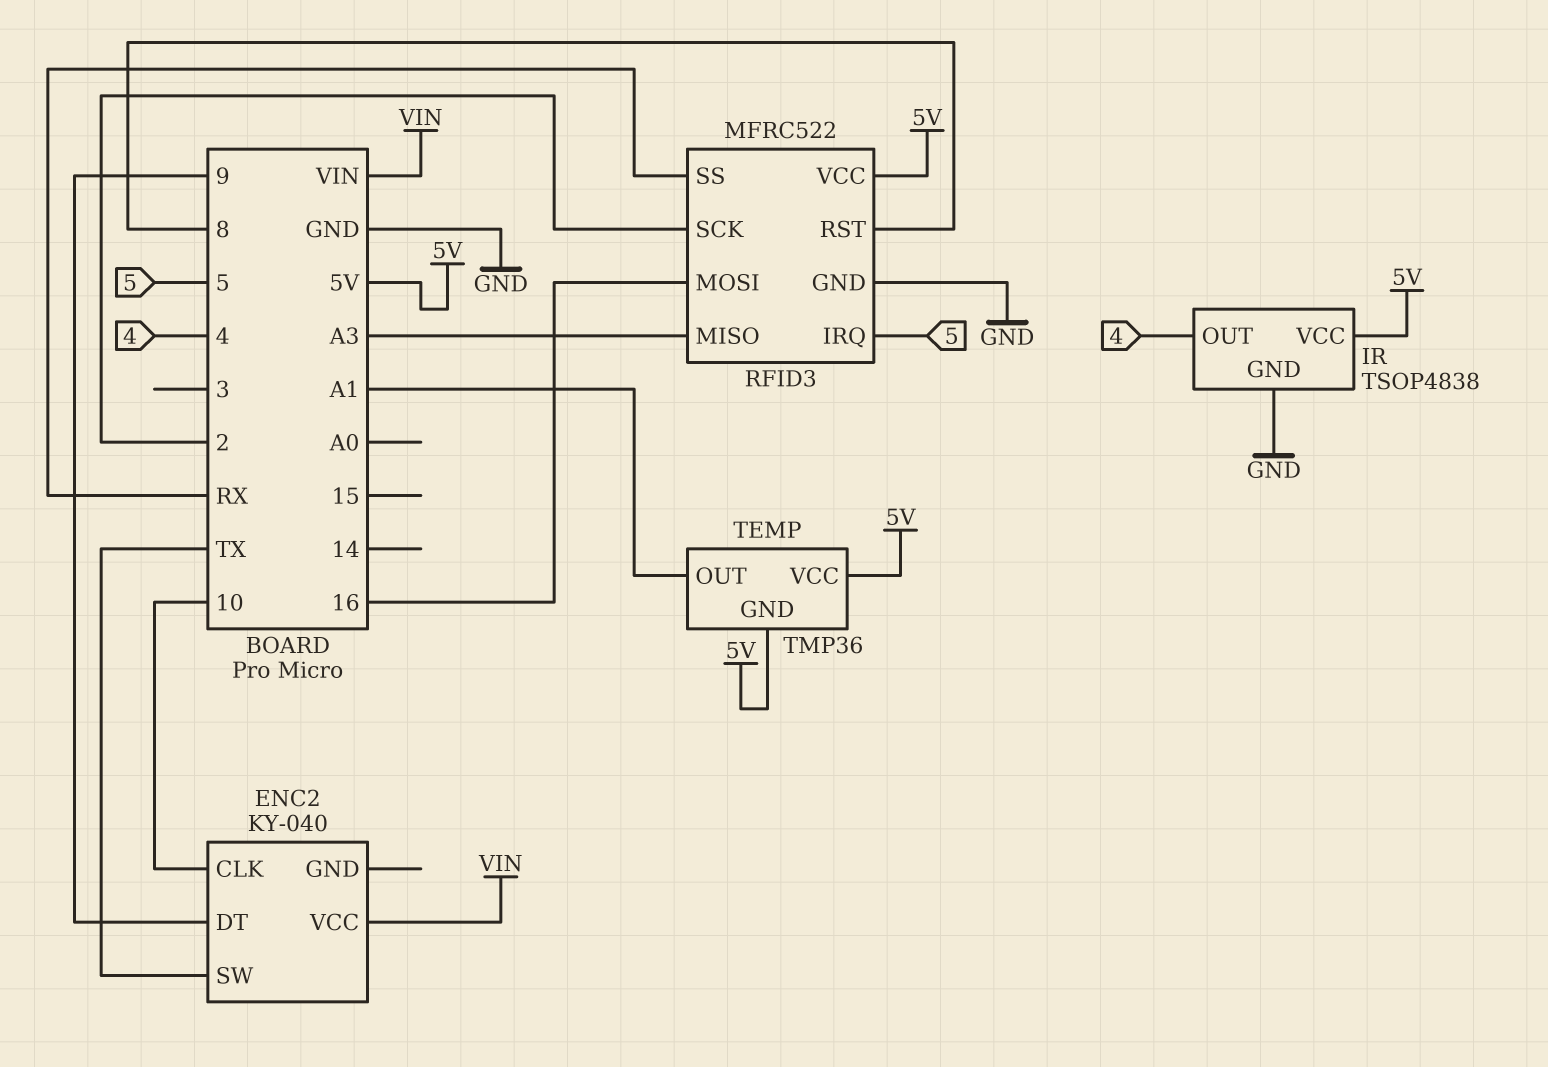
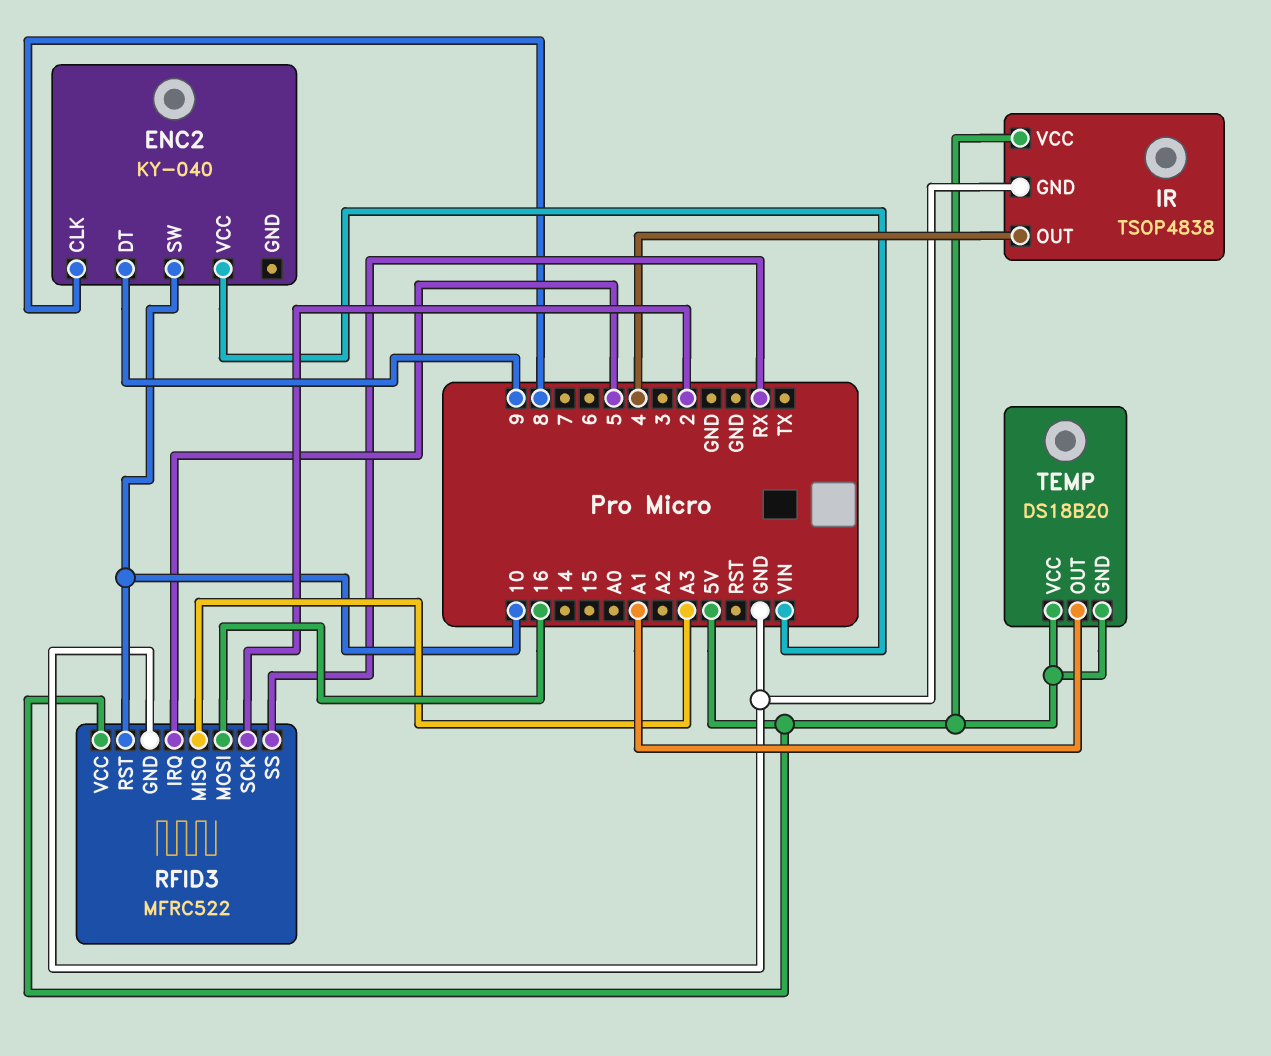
ENC2 pin CLK: 10 -> 8
ENC2 pin SW: TX -> 10
RFID3 pin RST: 8 -> 10
TEMP: TMP36 -> DS18B20

